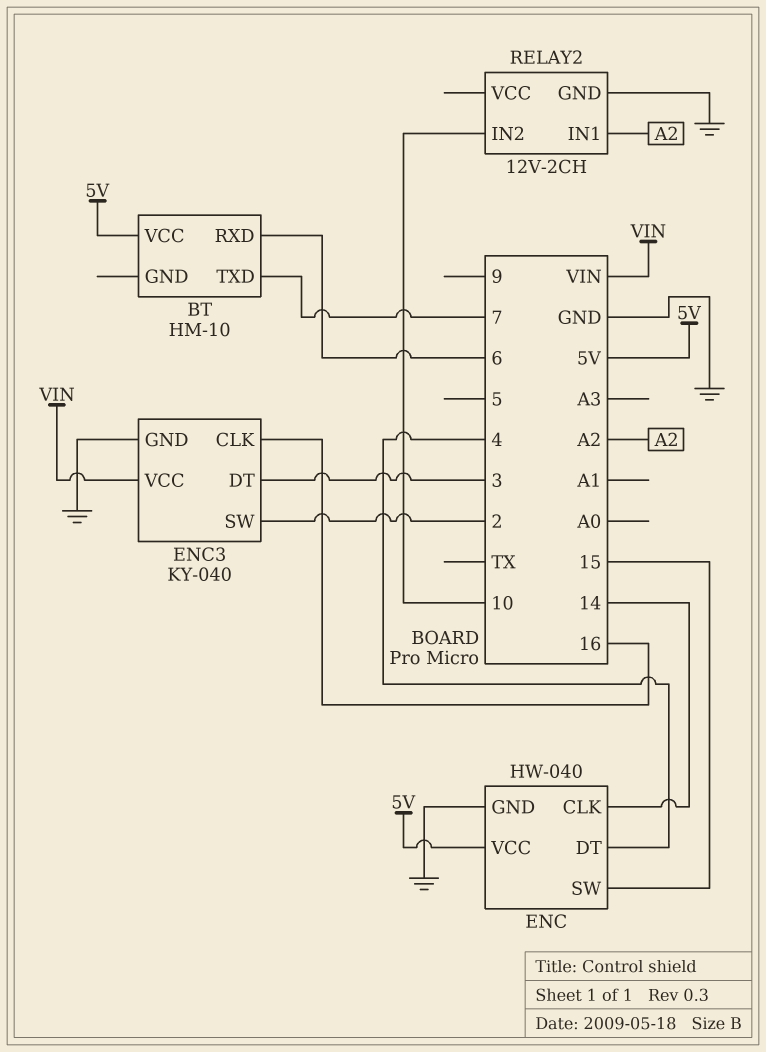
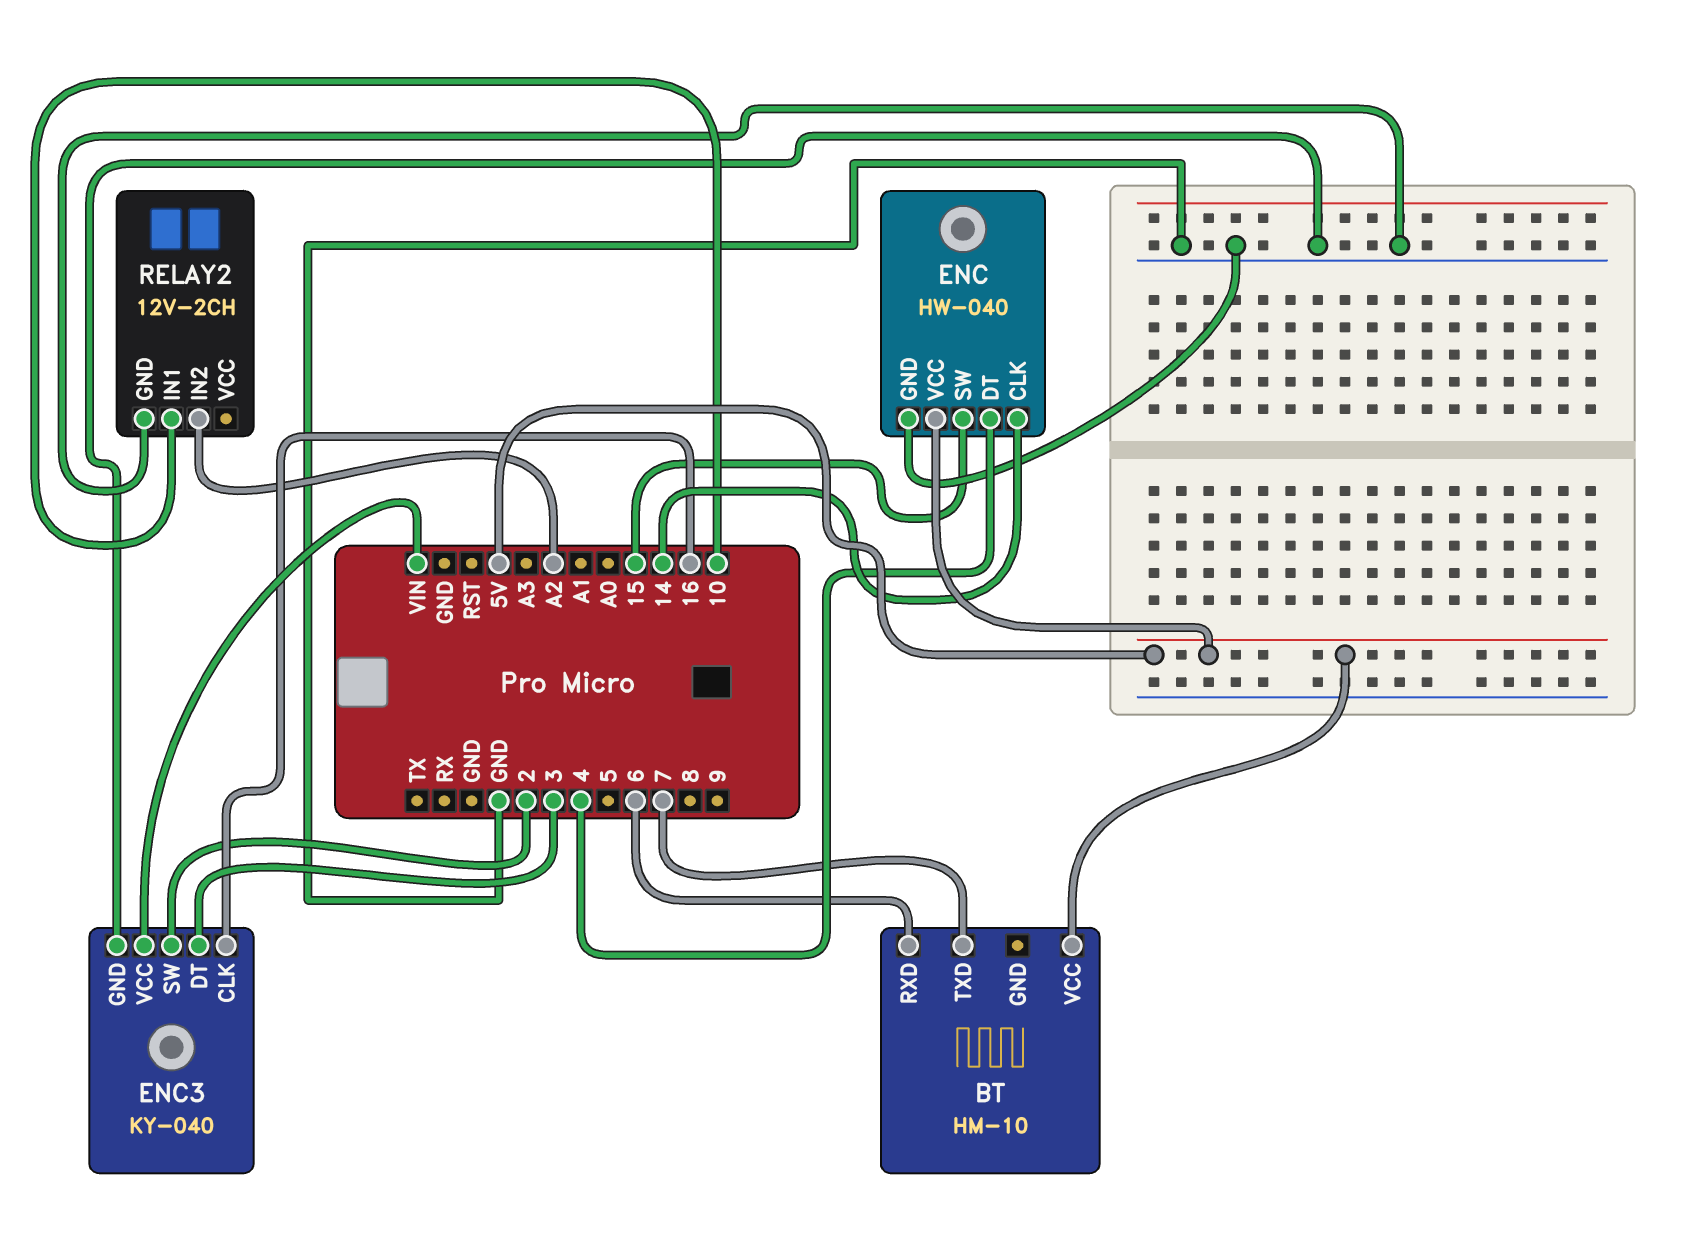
RELAY2 pin IN1: A2 -> 10
RELAY2 pin IN2: 10 -> A2

